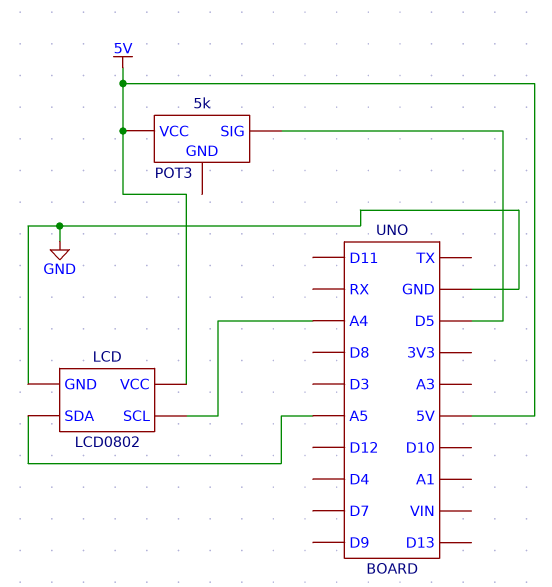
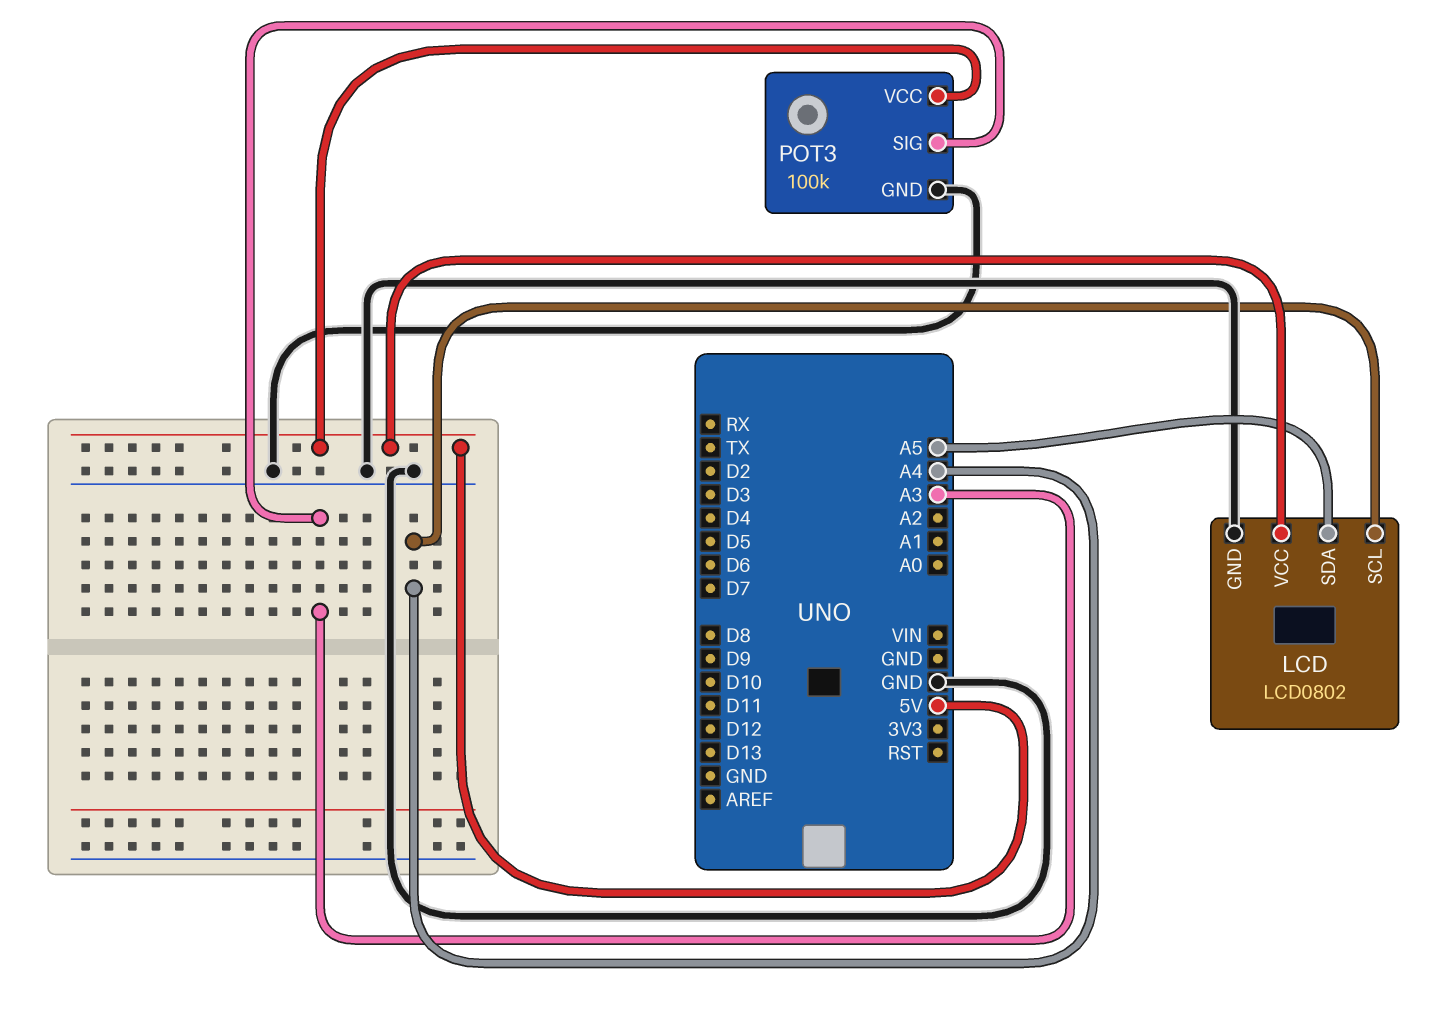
POT3: 5k -> 100k
POT3 pin GND: none -> GND
POT3 pin SIG: D5 -> A3

